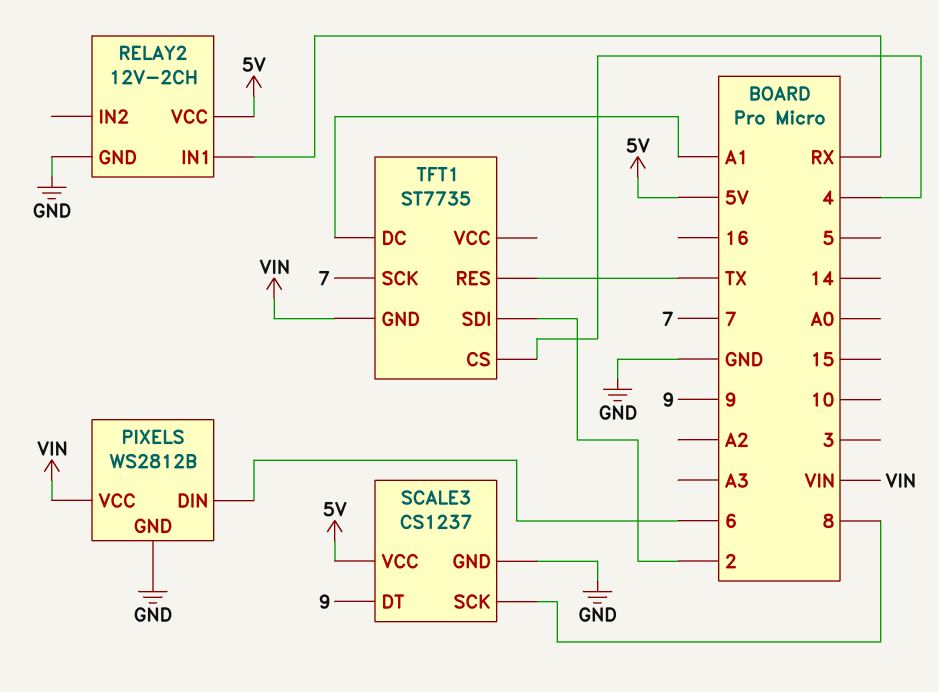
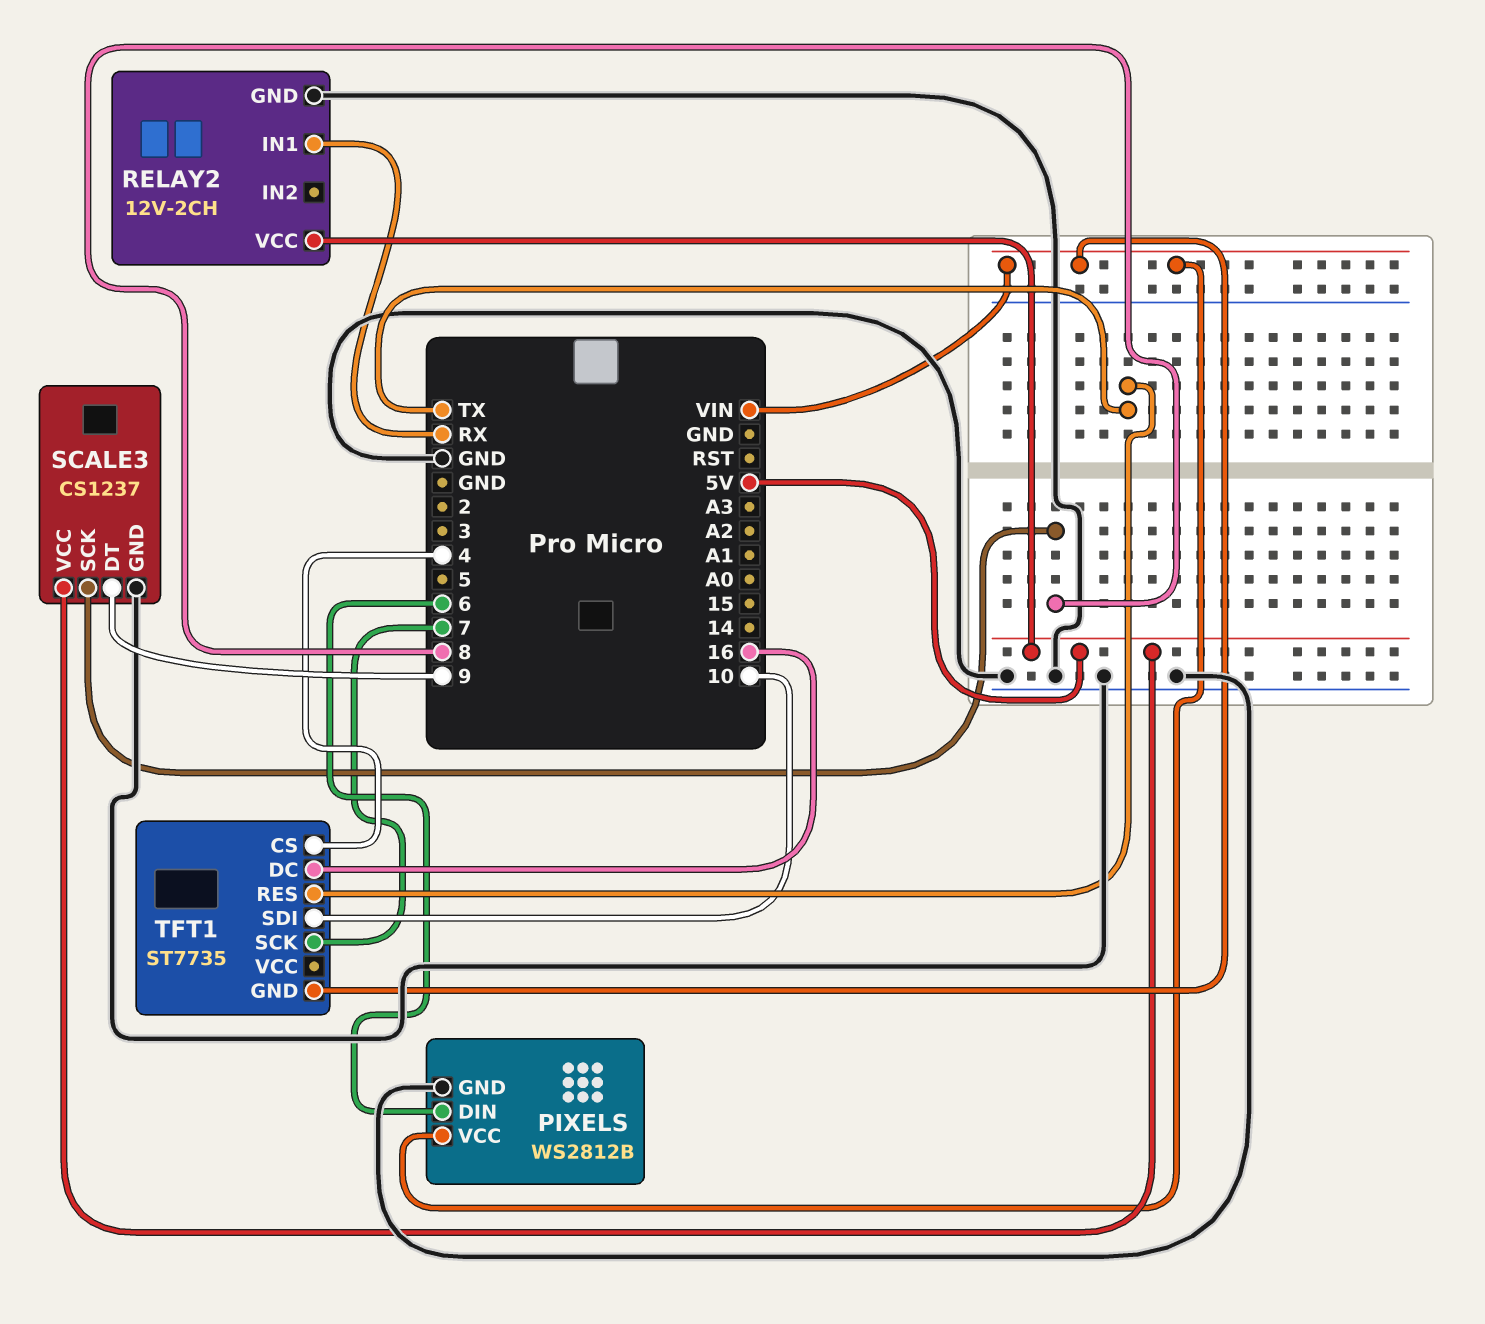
TFT1 pin DC: A1 -> 16
TFT1 pin SDI: 2 -> 10

